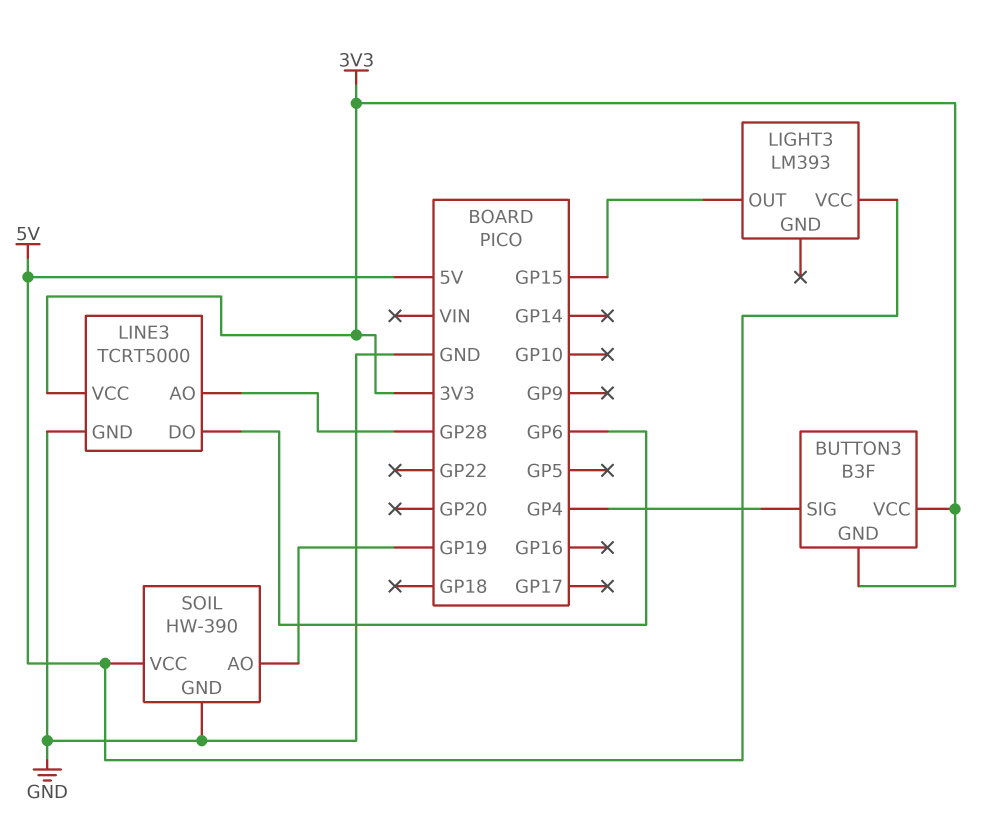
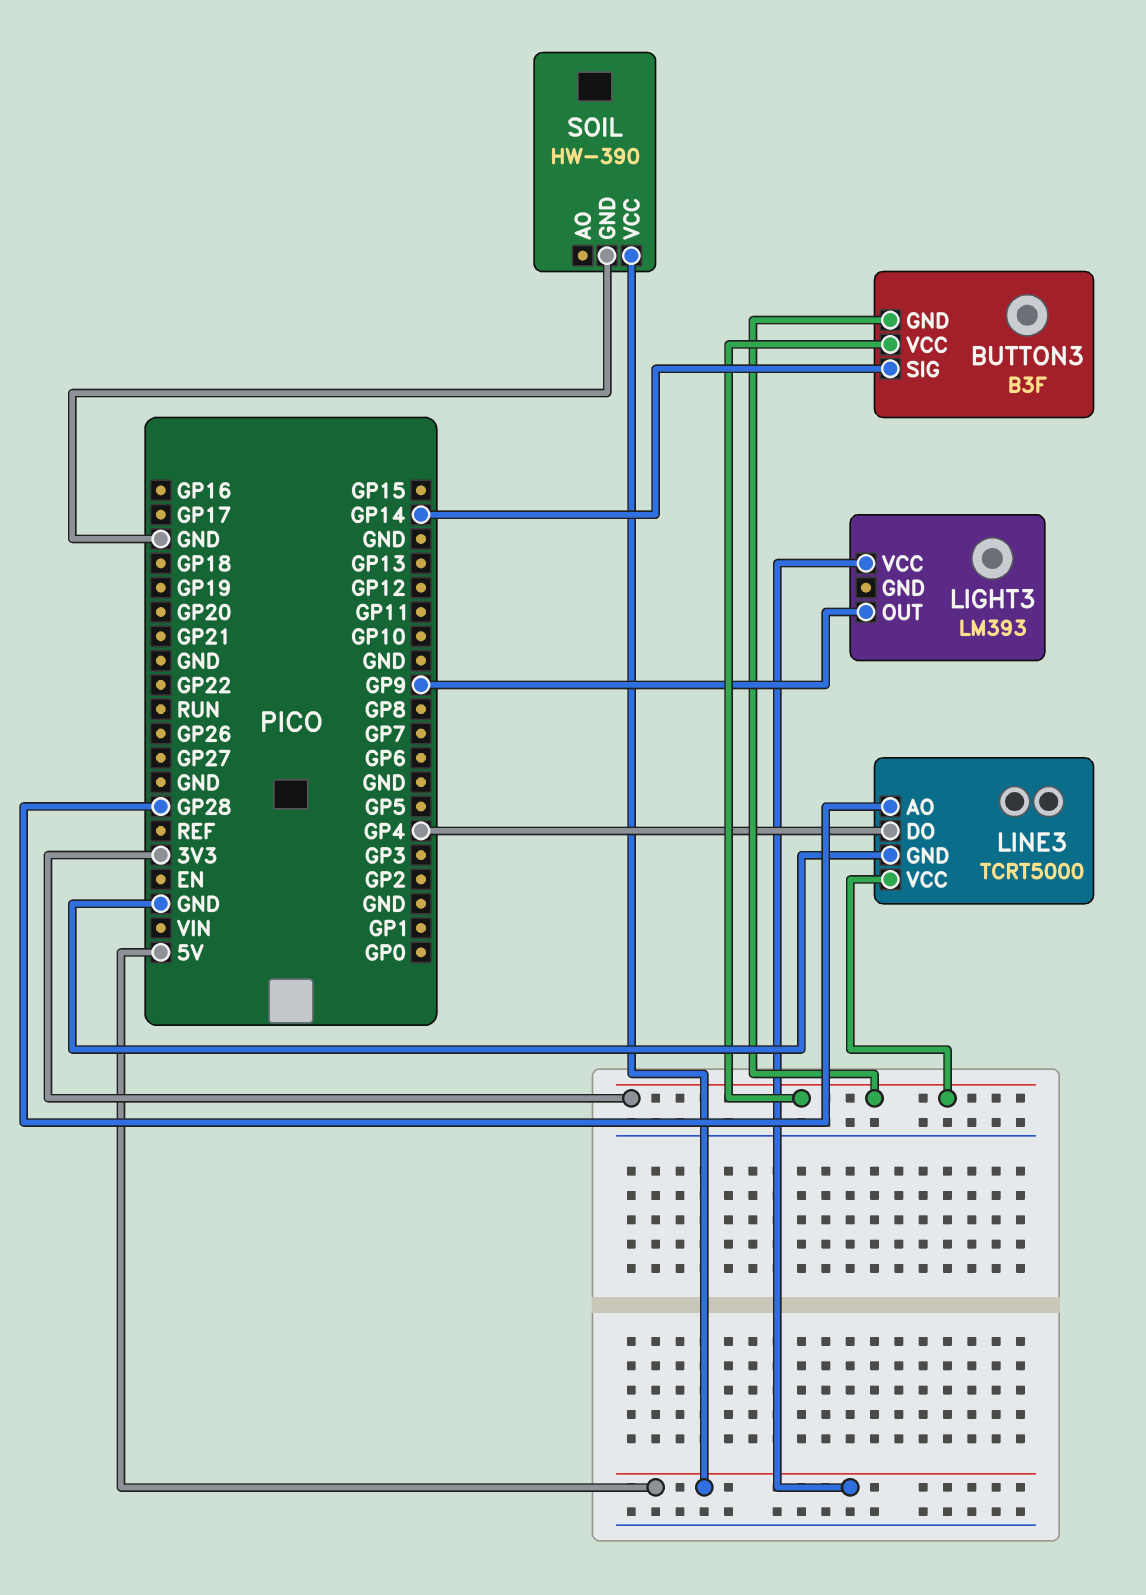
BUTTON3 pin SIG: GP4 -> GP14
LIGHT3 pin OUT: GP15 -> GP9
LINE3 pin DO: GP6 -> GP4
SOIL pin AO: GP19 -> none

